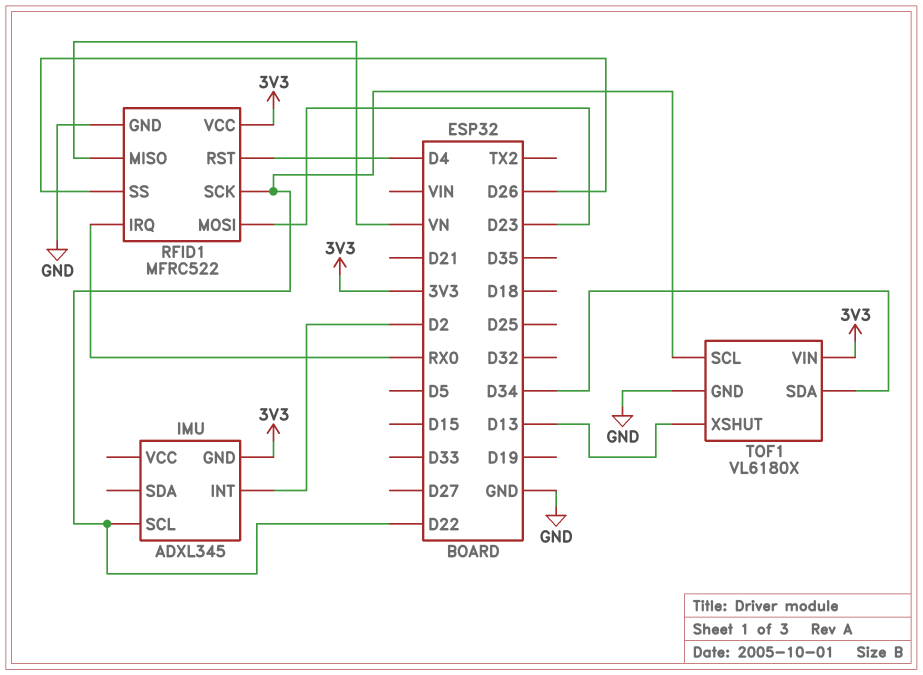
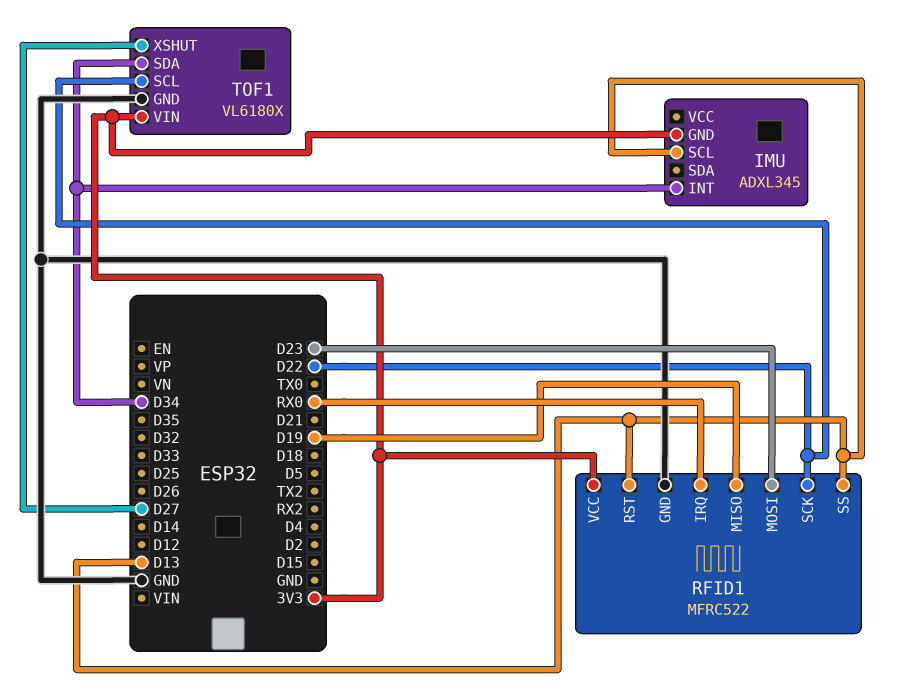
IMU pin INT: D2 -> D34
IMU pin SCL: D22 -> D13
RFID1 pin MISO: VN -> D19
RFID1 pin RST: D4 -> D13
RFID1 pin SS: D26 -> D13
TOF1 pin XSHUT: D13 -> D27

